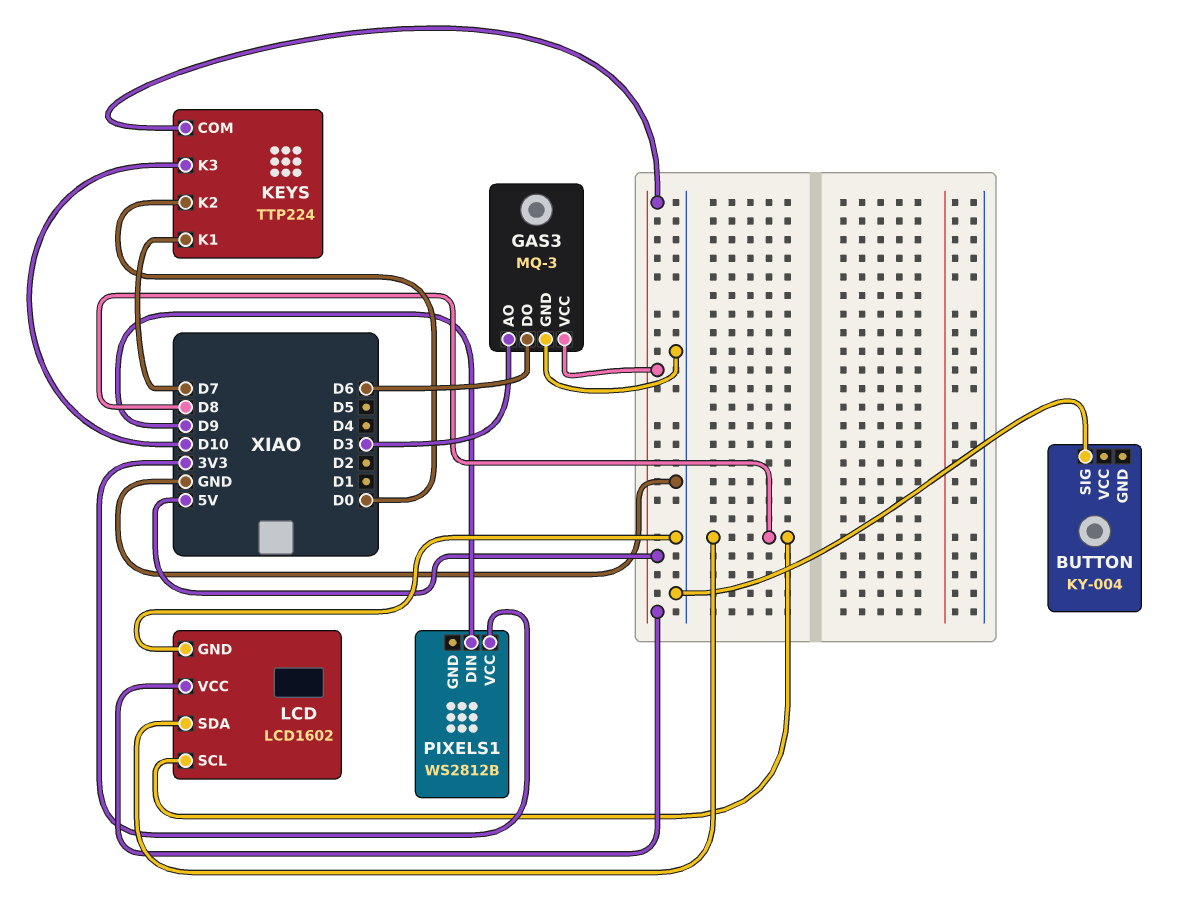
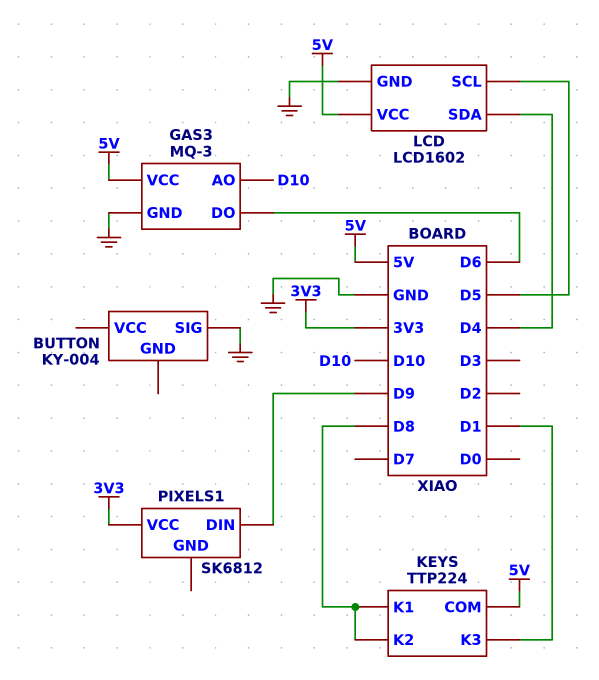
GAS3 pin AO: D3 -> D10
KEYS pin K1: D7 -> D8
KEYS pin K2: D0 -> D8
KEYS pin K3: D10 -> D1
LCD pin SCL: D8 -> D5
LCD pin SDA: D8 -> D4
PIXELS1: WS2812B -> SK6812

